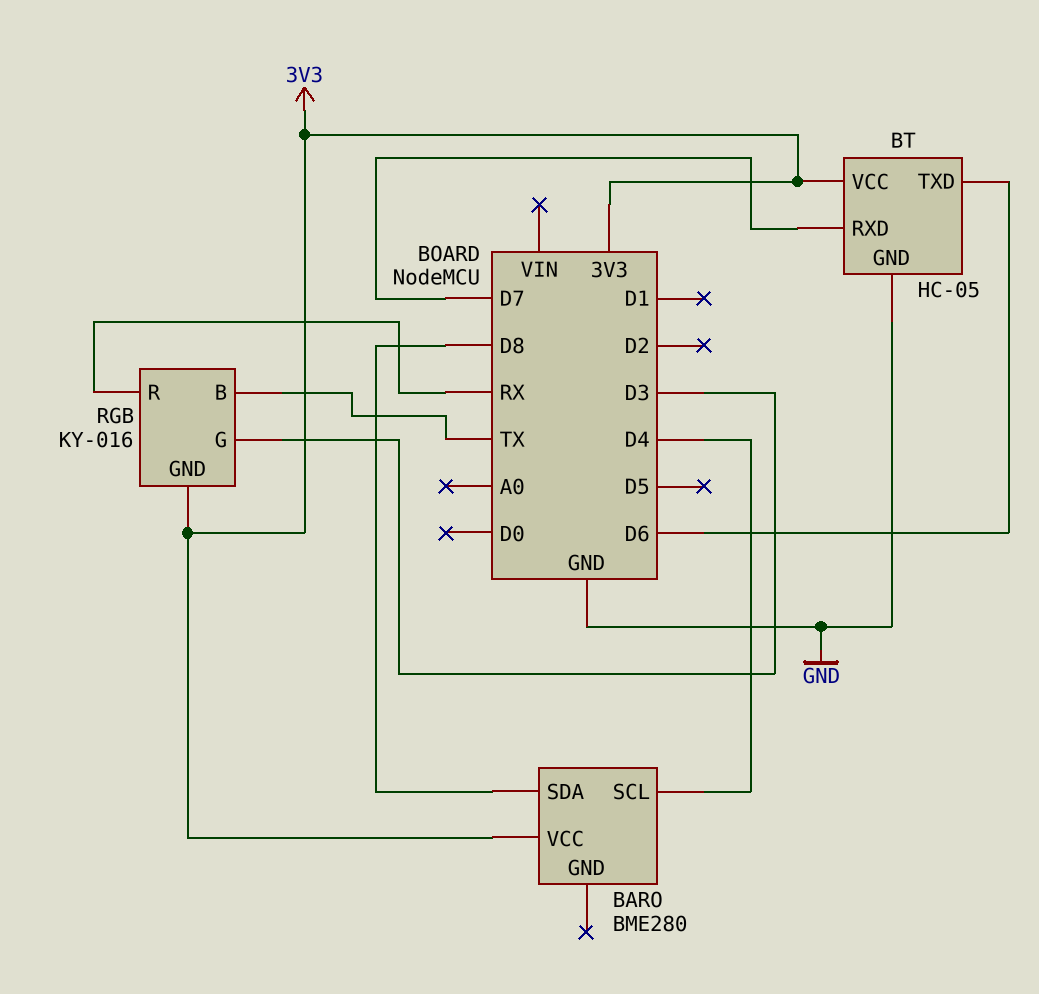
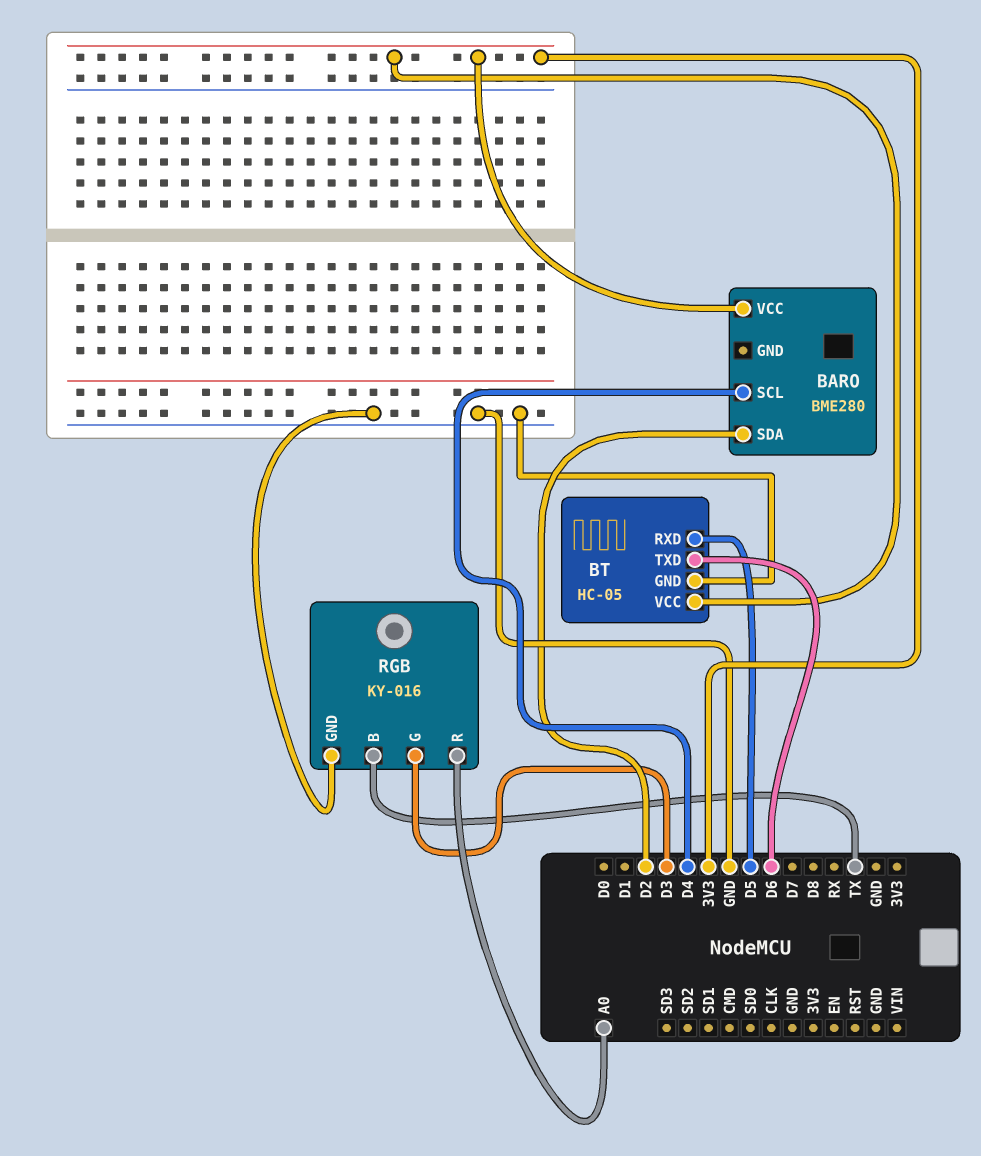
BARO pin SDA: D8 -> D2
BT pin RXD: D7 -> D5
RGB pin GND: 3V3 -> GND
RGB pin R: RX -> A0

